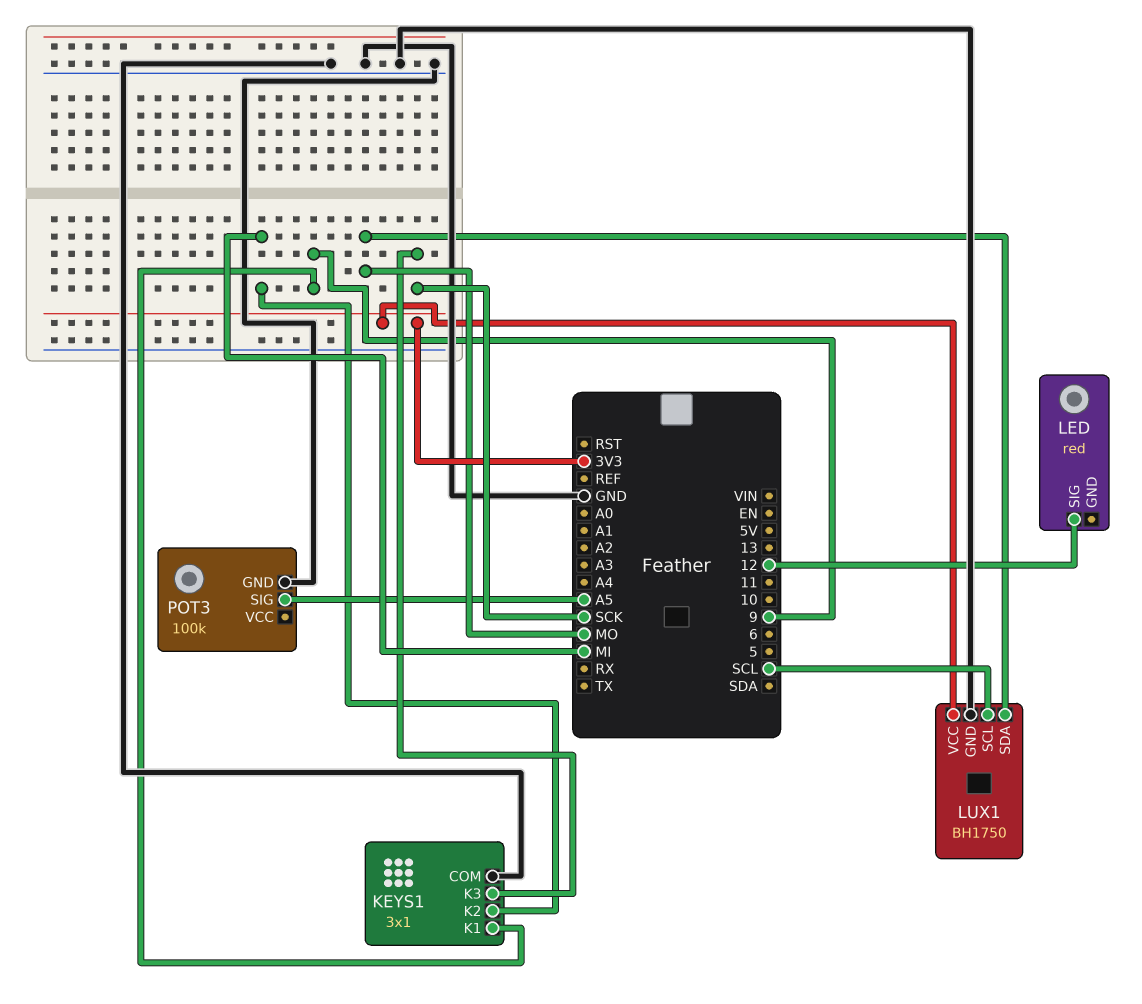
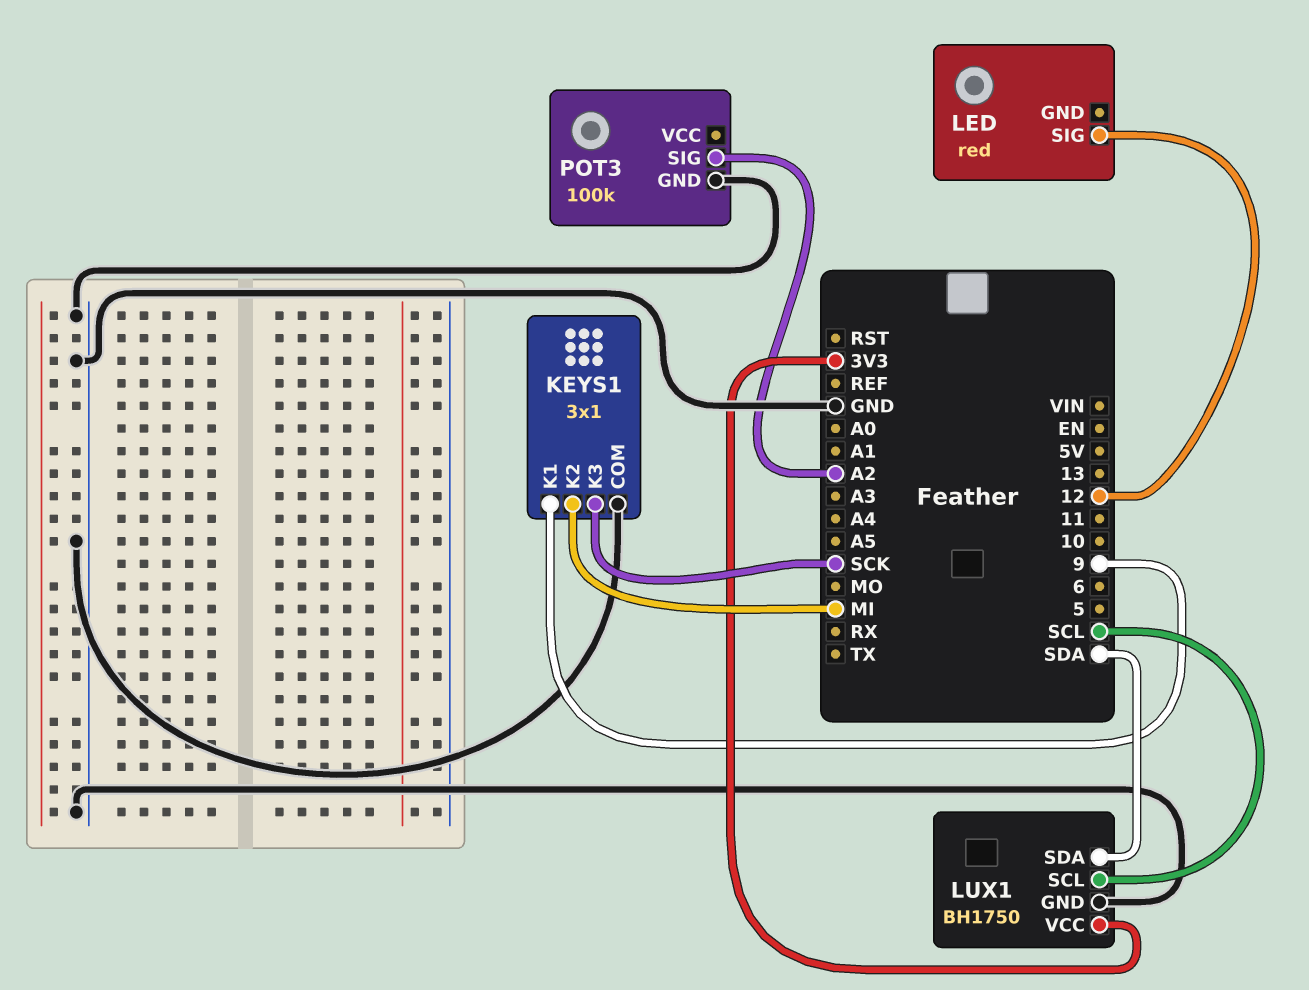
LUX1 pin SDA: MO -> SDA
POT3 pin SIG: A5 -> A2

